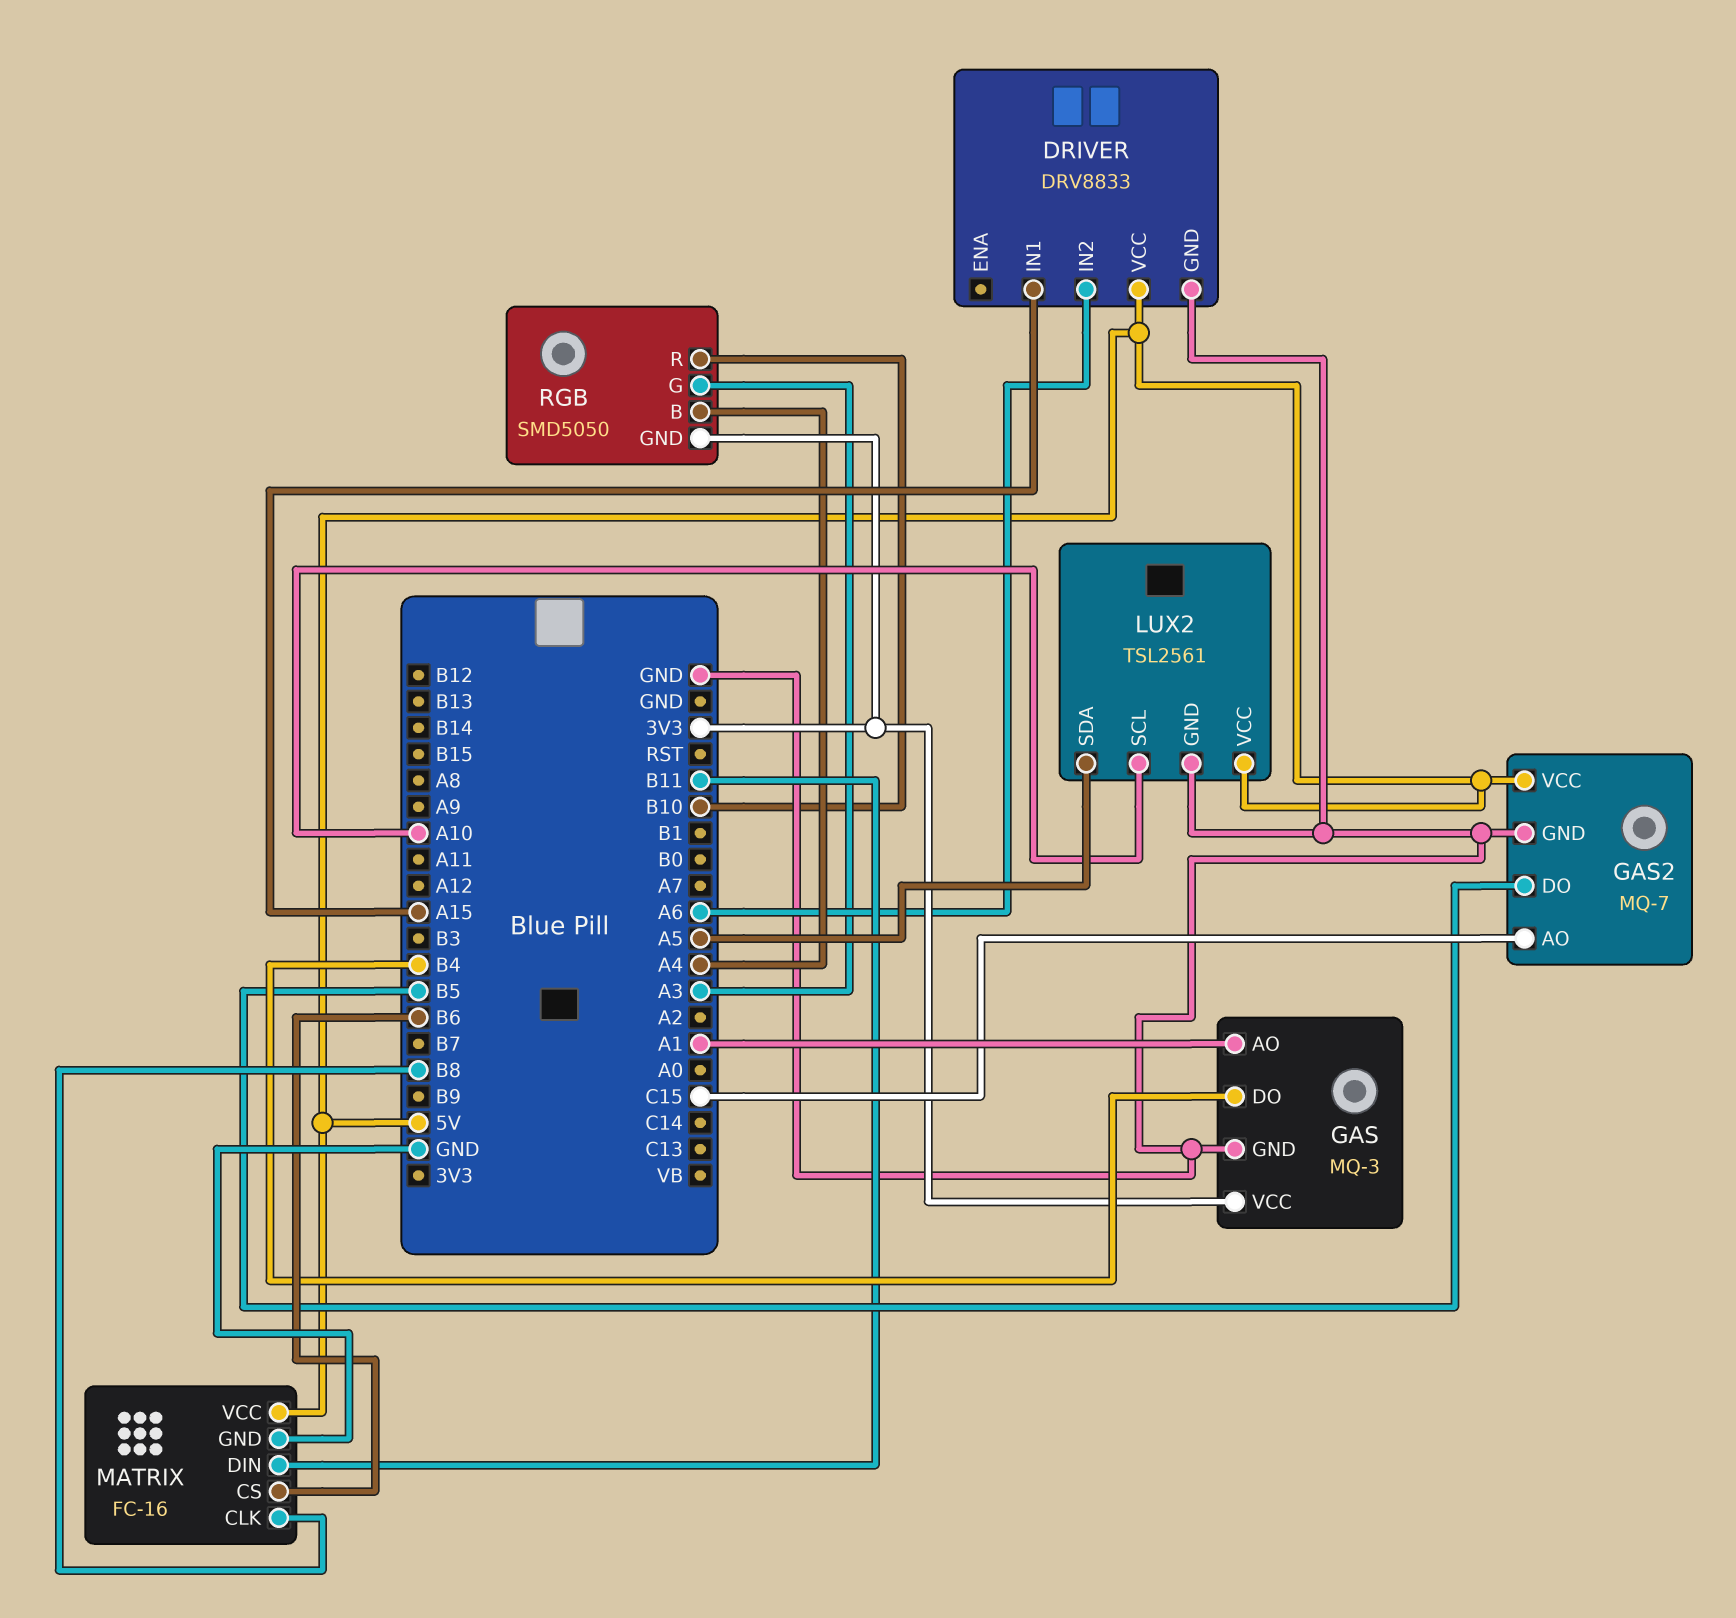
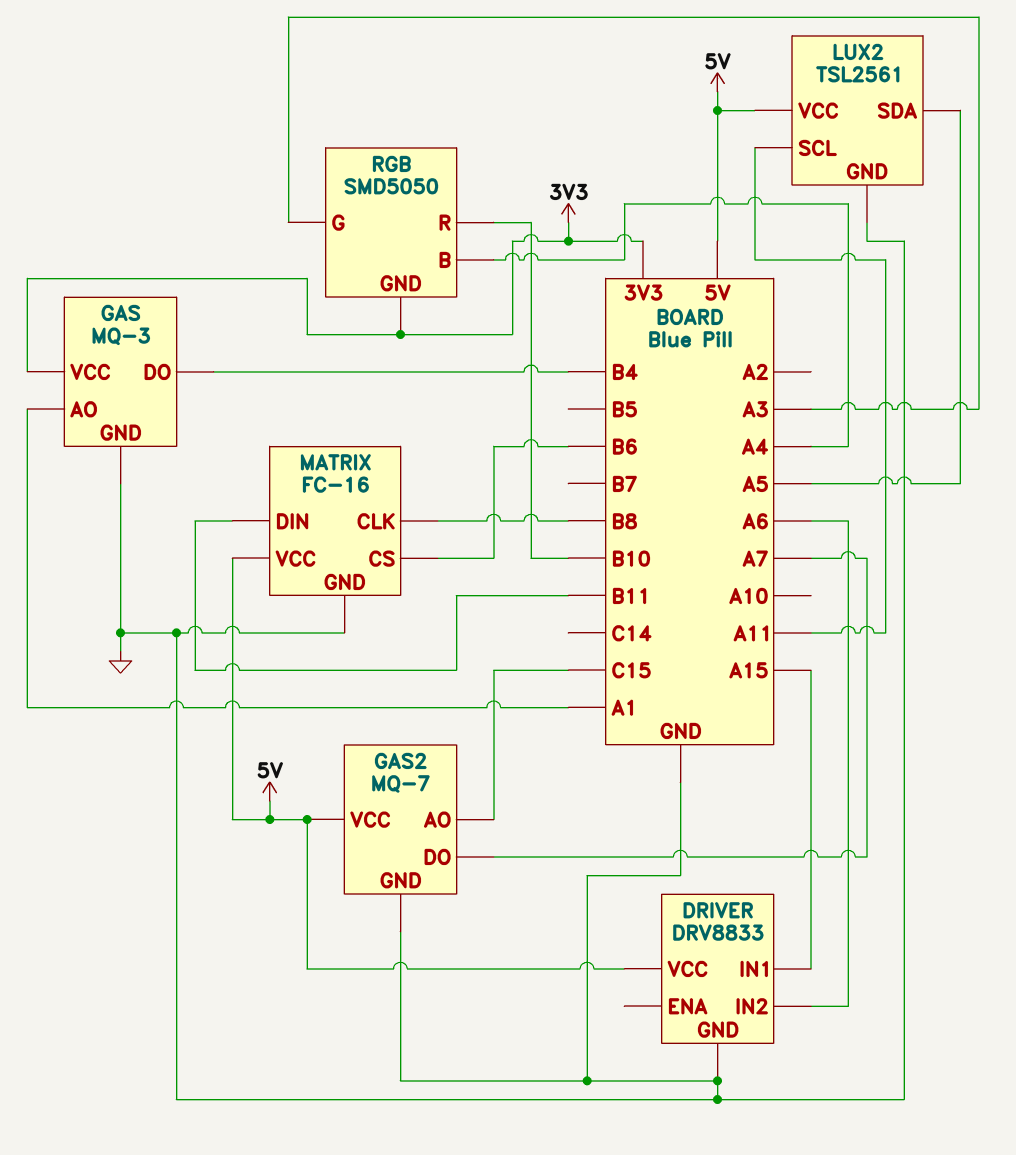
GAS2 pin DO: B5 -> A7
LUX2 pin SCL: A10 -> A11

